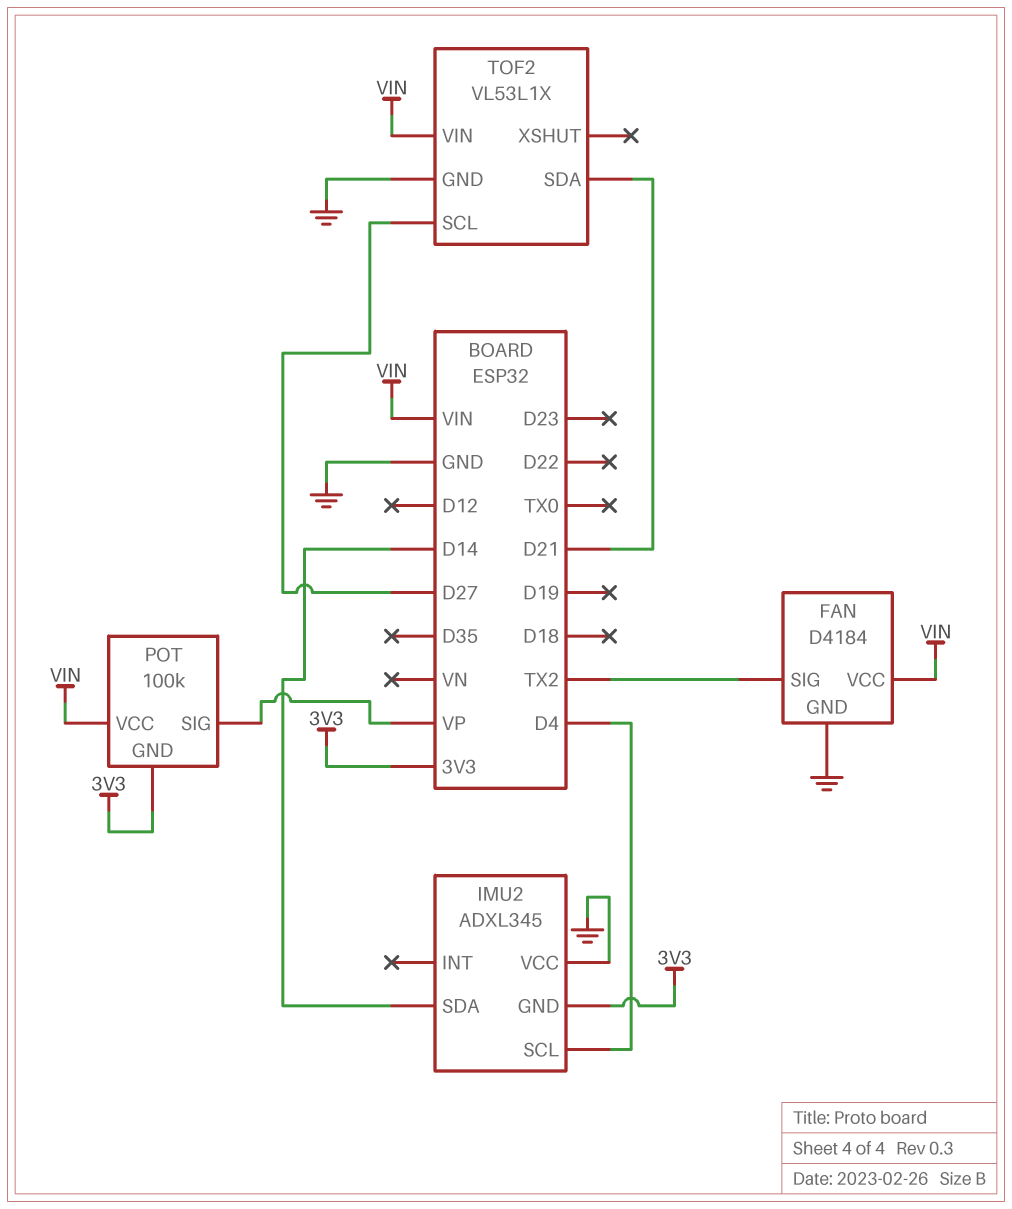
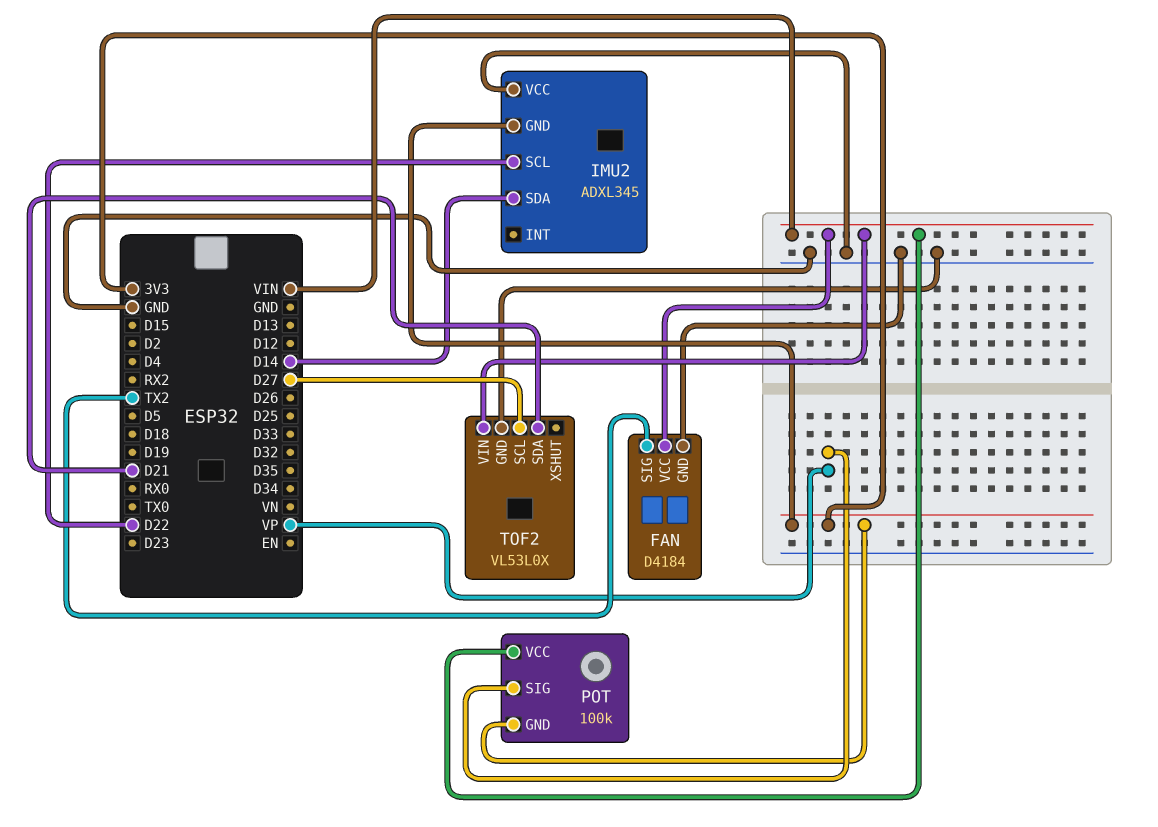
IMU2 pin SCL: D4 -> D22
TOF2: VL53L1X -> VL53L0X

